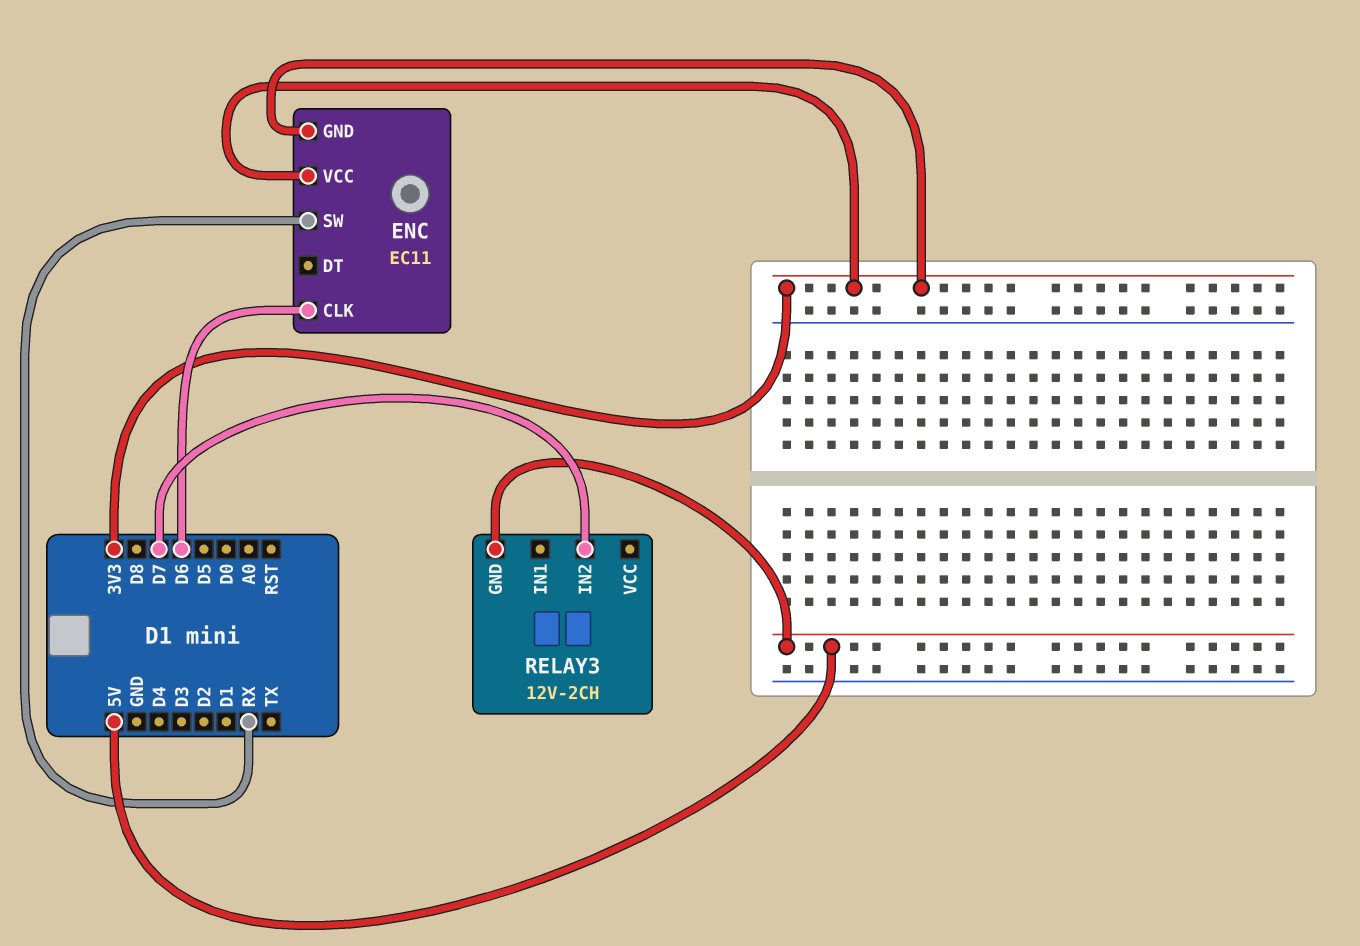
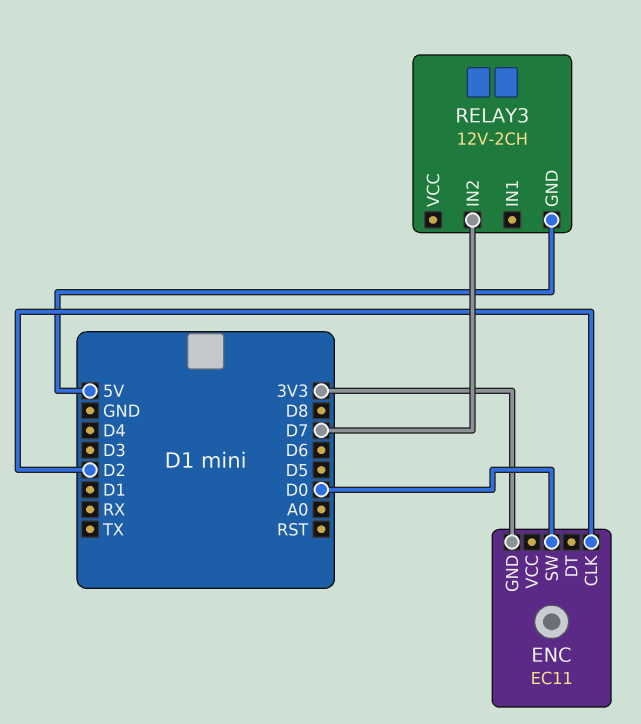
ENC pin CLK: D6 -> D2
ENC pin SW: RX -> D0
ENC pin VCC: 3V3 -> none

